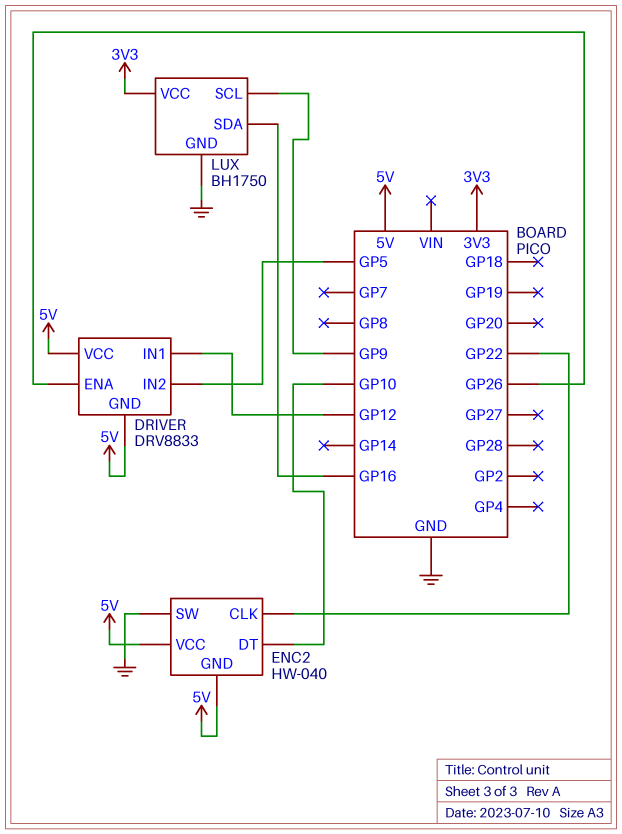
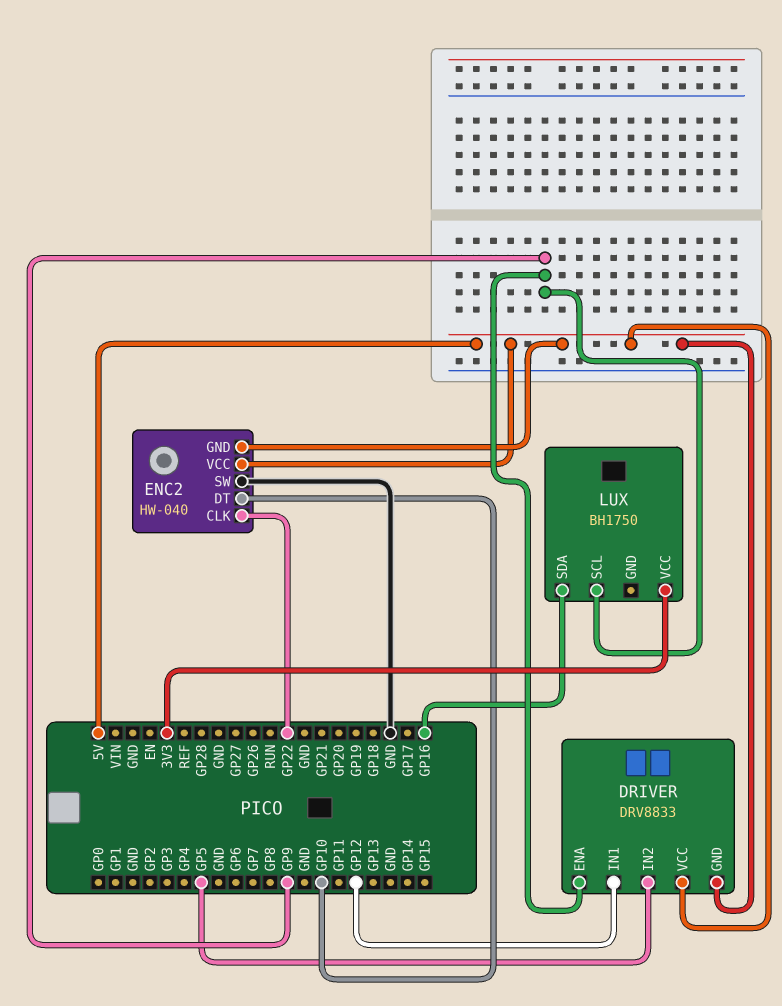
DRIVER pin ENA: GP26 -> GP9
LUX pin GND: GND -> none

